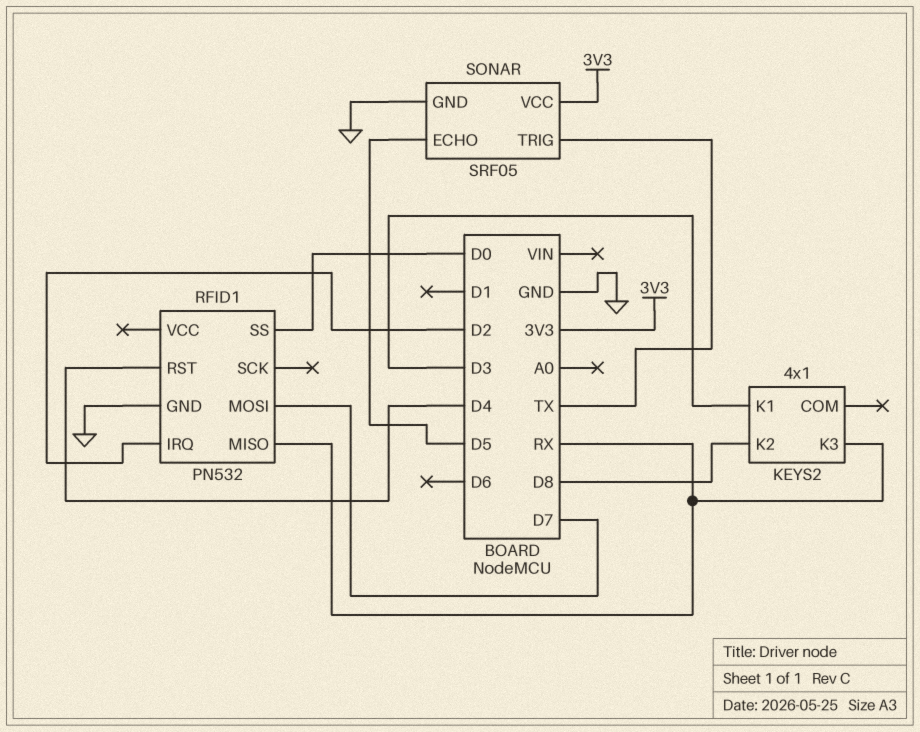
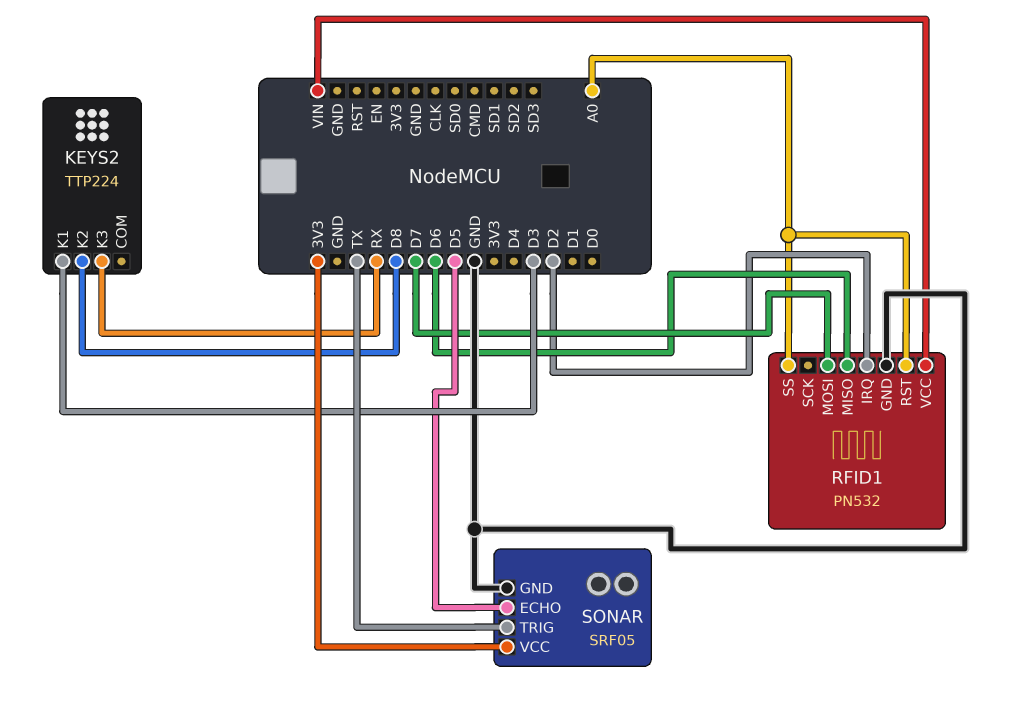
KEYS2: 4x1 -> TTP224
RFID1 pin MISO: RX -> D6
RFID1 pin RST: D4 -> A0
RFID1 pin SS: D0 -> A0
RFID1 pin VCC: none -> VIN

